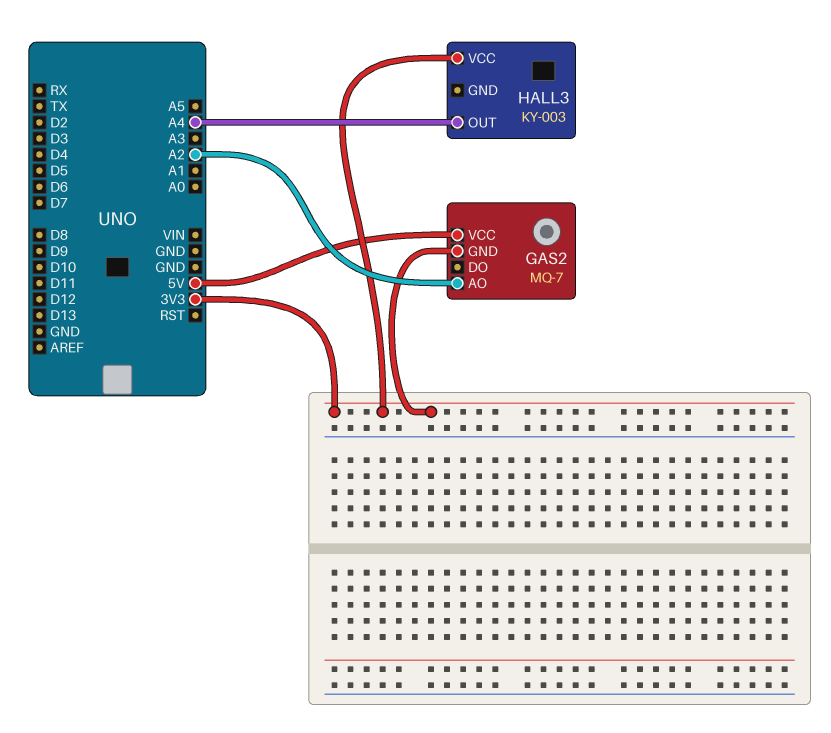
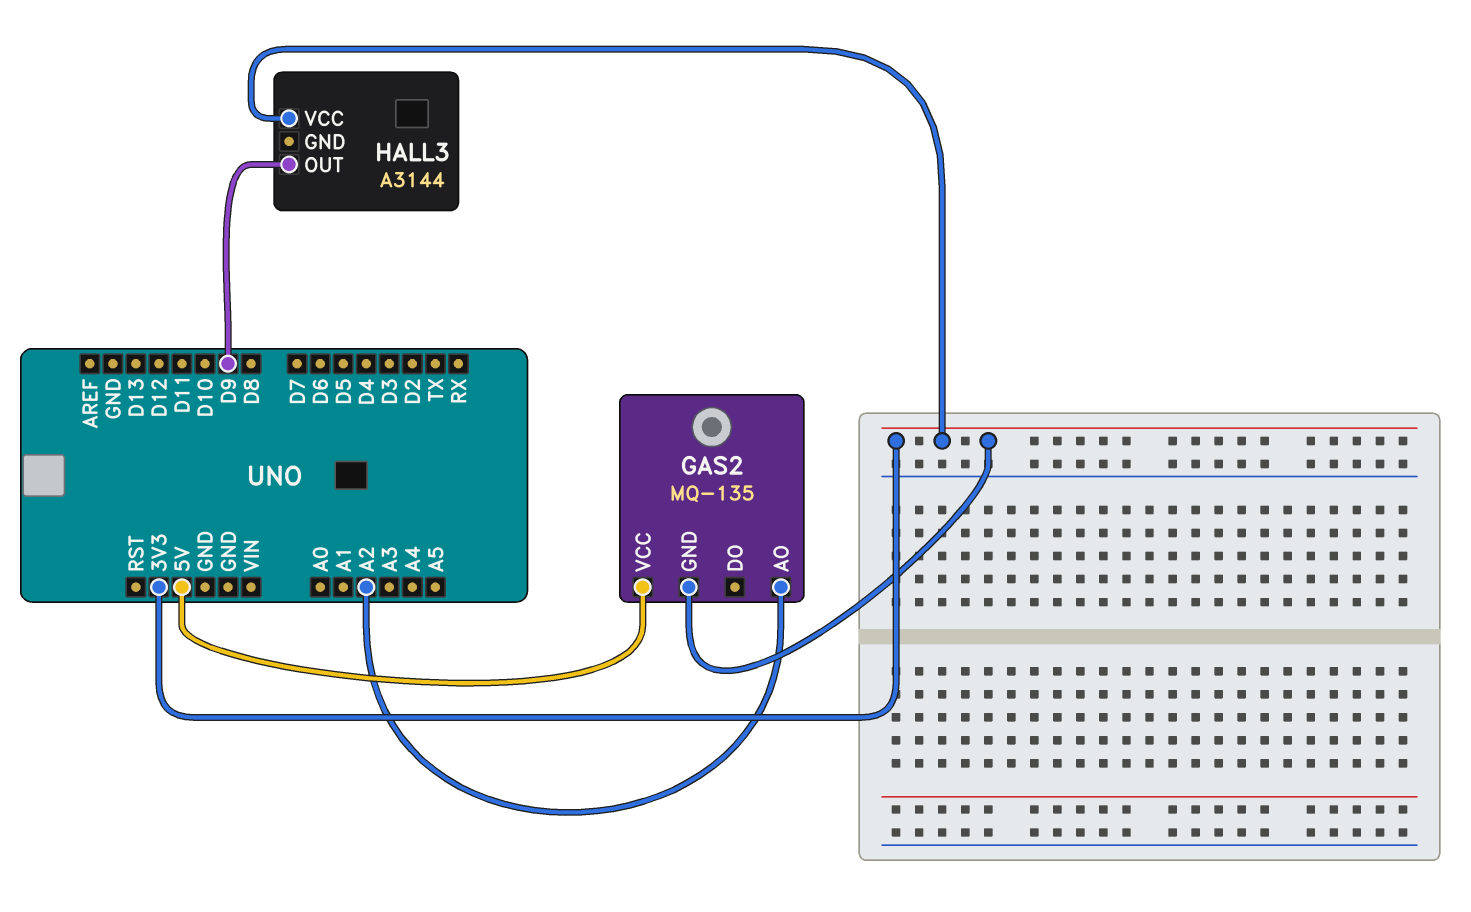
GAS2: MQ-7 -> MQ-135
HALL3: KY-003 -> A3144
HALL3 pin OUT: A4 -> D9

